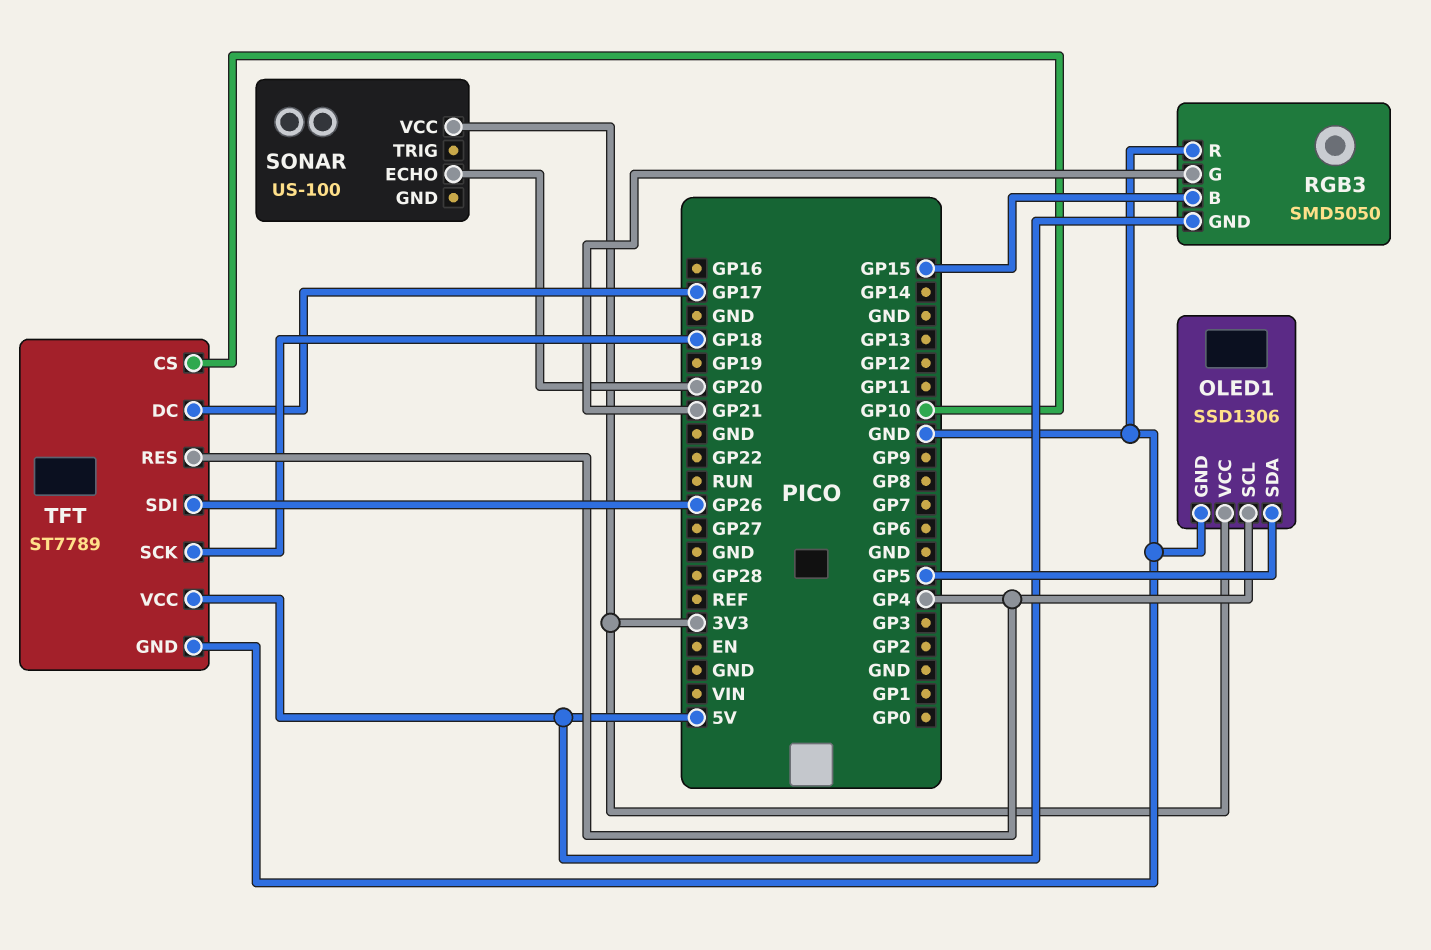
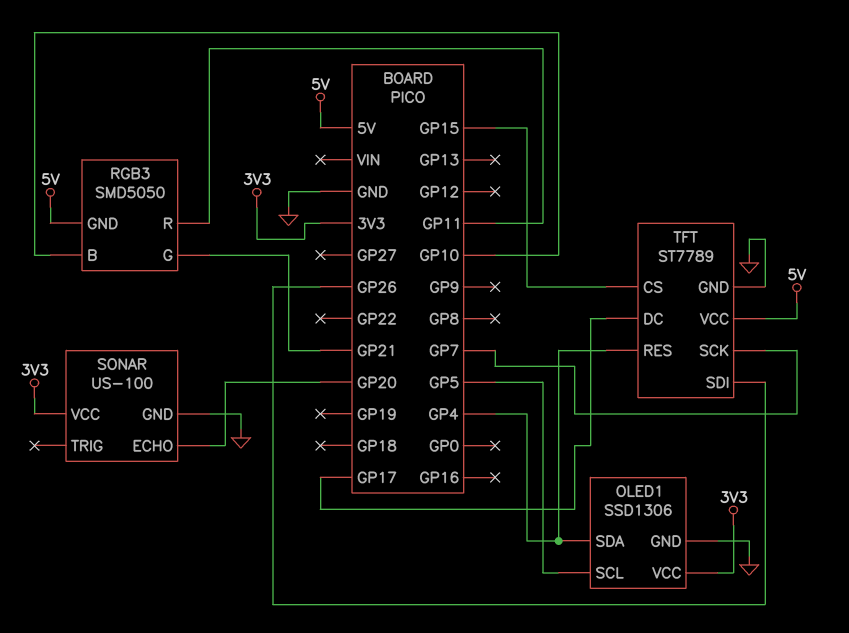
OLED1 pin SCL: GP4 -> GP5
OLED1 pin SDA: GP5 -> GP4
RGB3 pin B: GP15 -> GP10
RGB3 pin R: GND -> GP11
SONAR pin GND: none -> GND
TFT pin CS: GP10 -> GP15
TFT pin SCK: GP18 -> GP7

